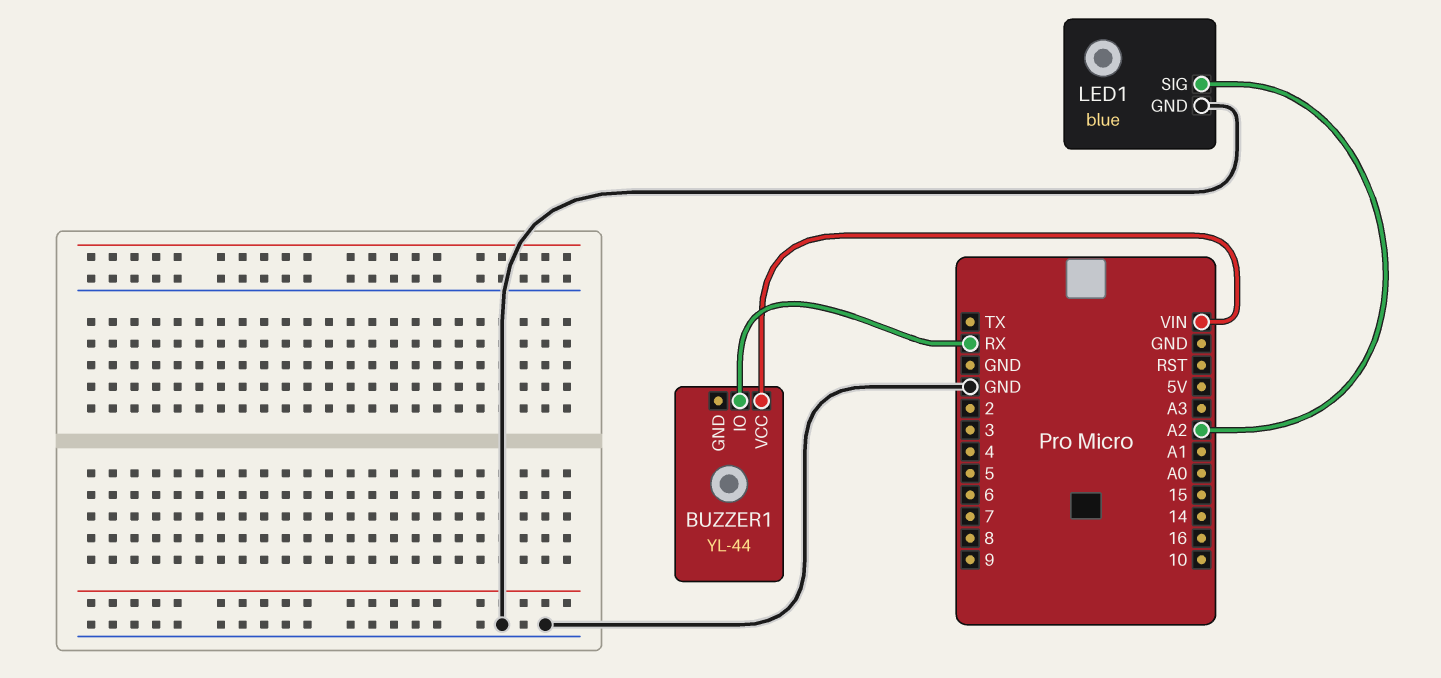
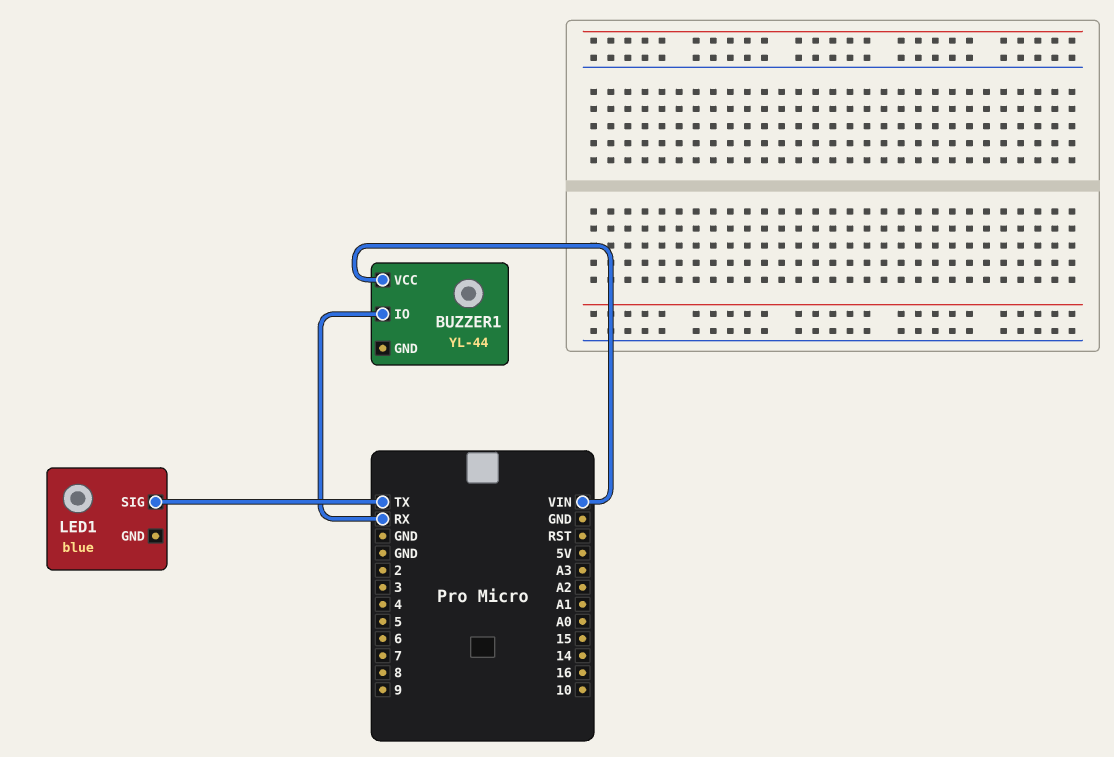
LED1 pin GND: GND -> none
LED1 pin SIG: A2 -> TX

